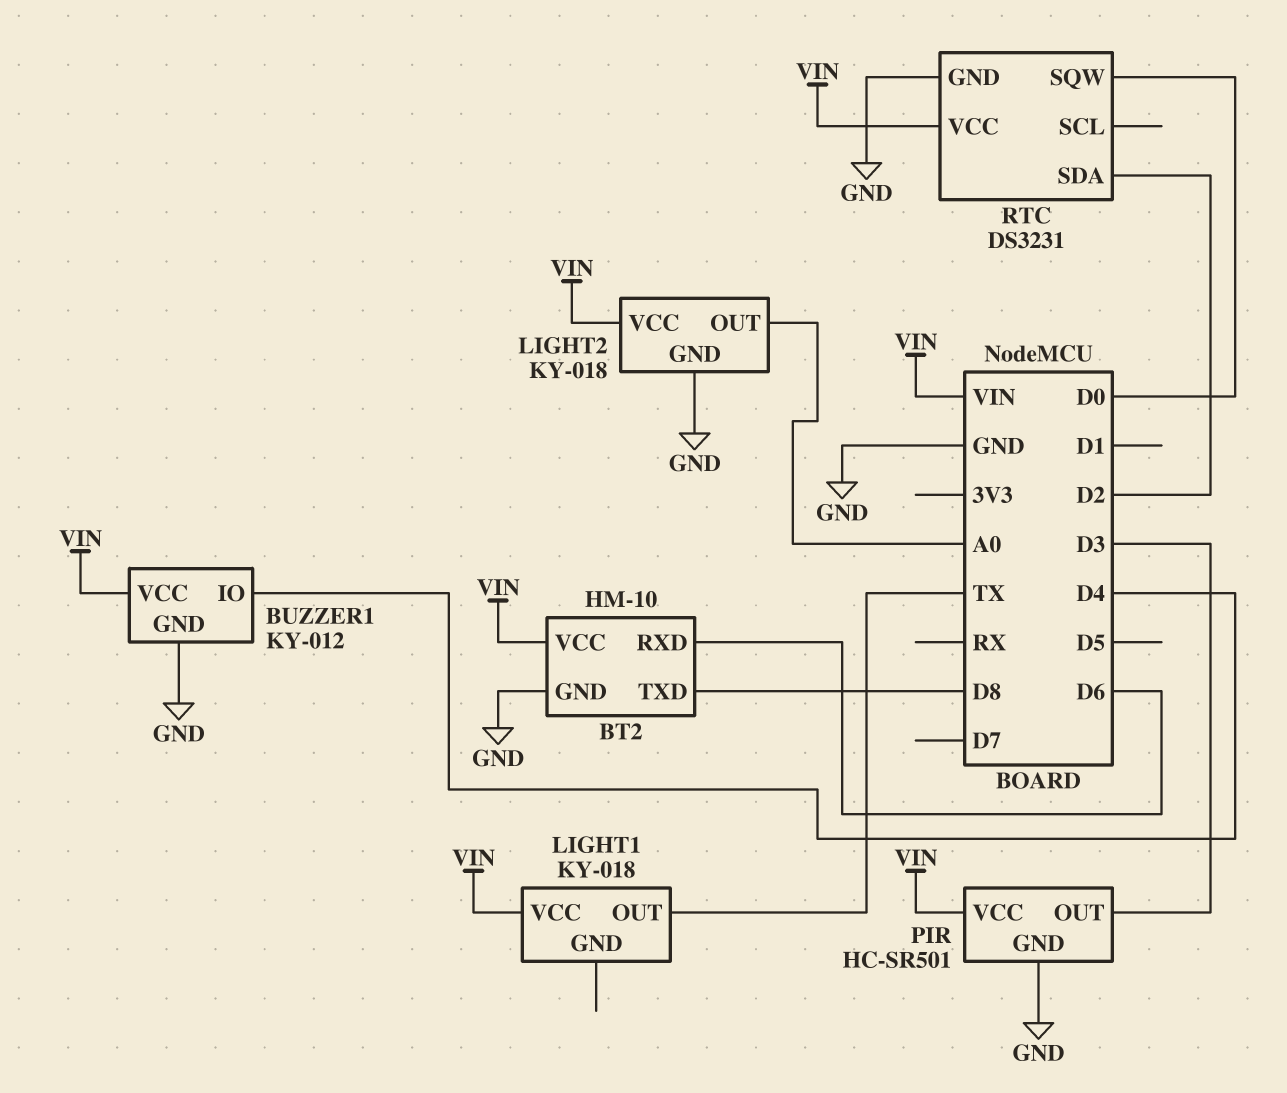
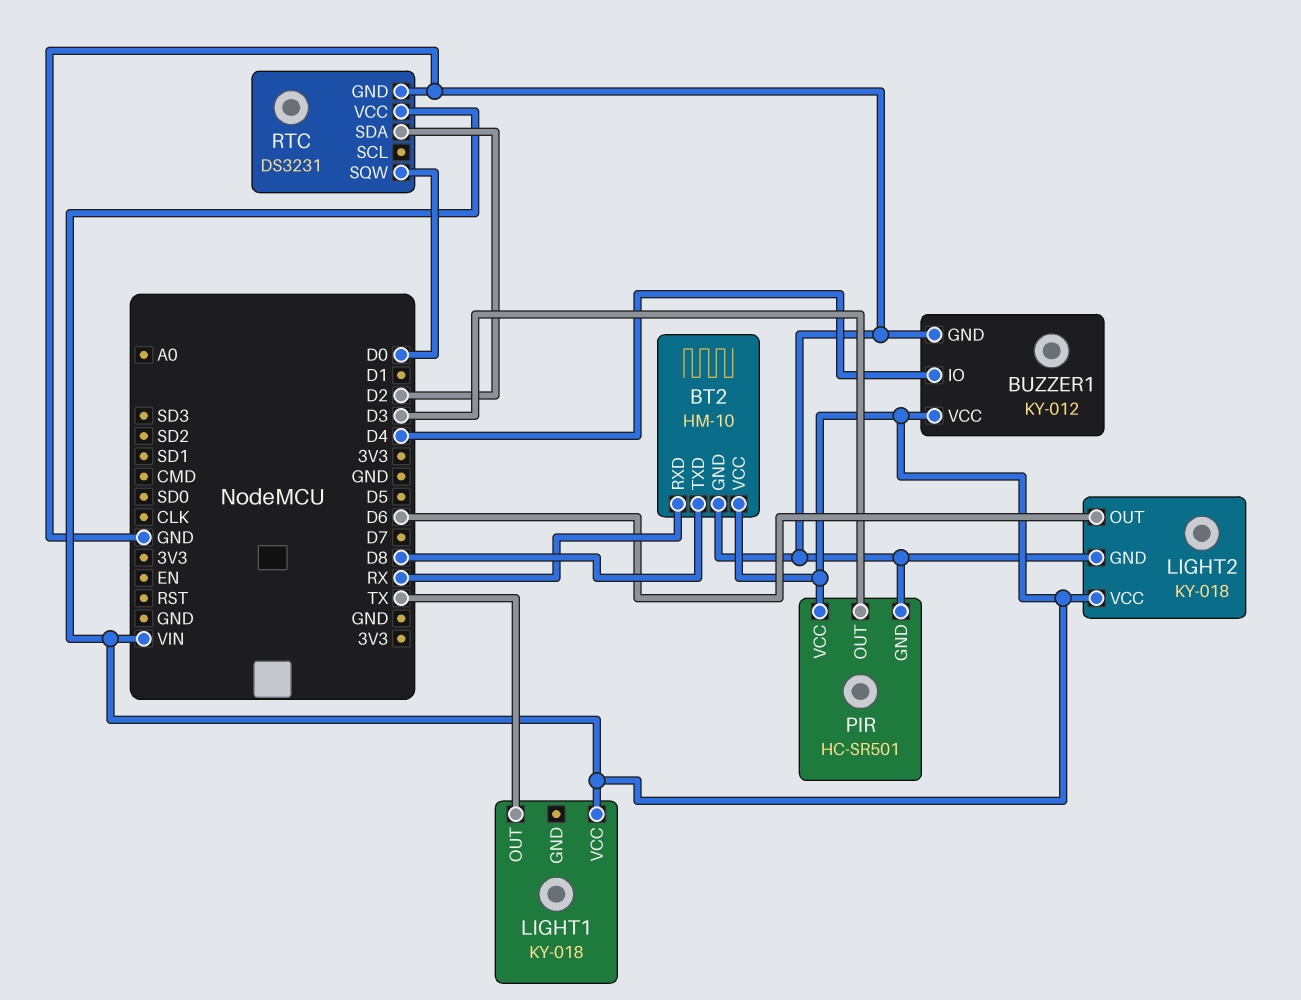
BT2 pin RXD: D6 -> RX
LIGHT2 pin OUT: A0 -> D6

